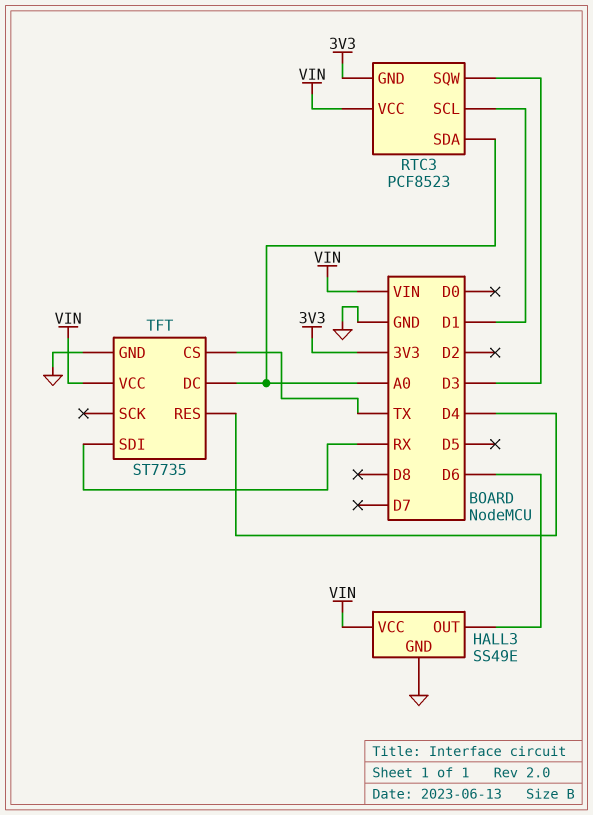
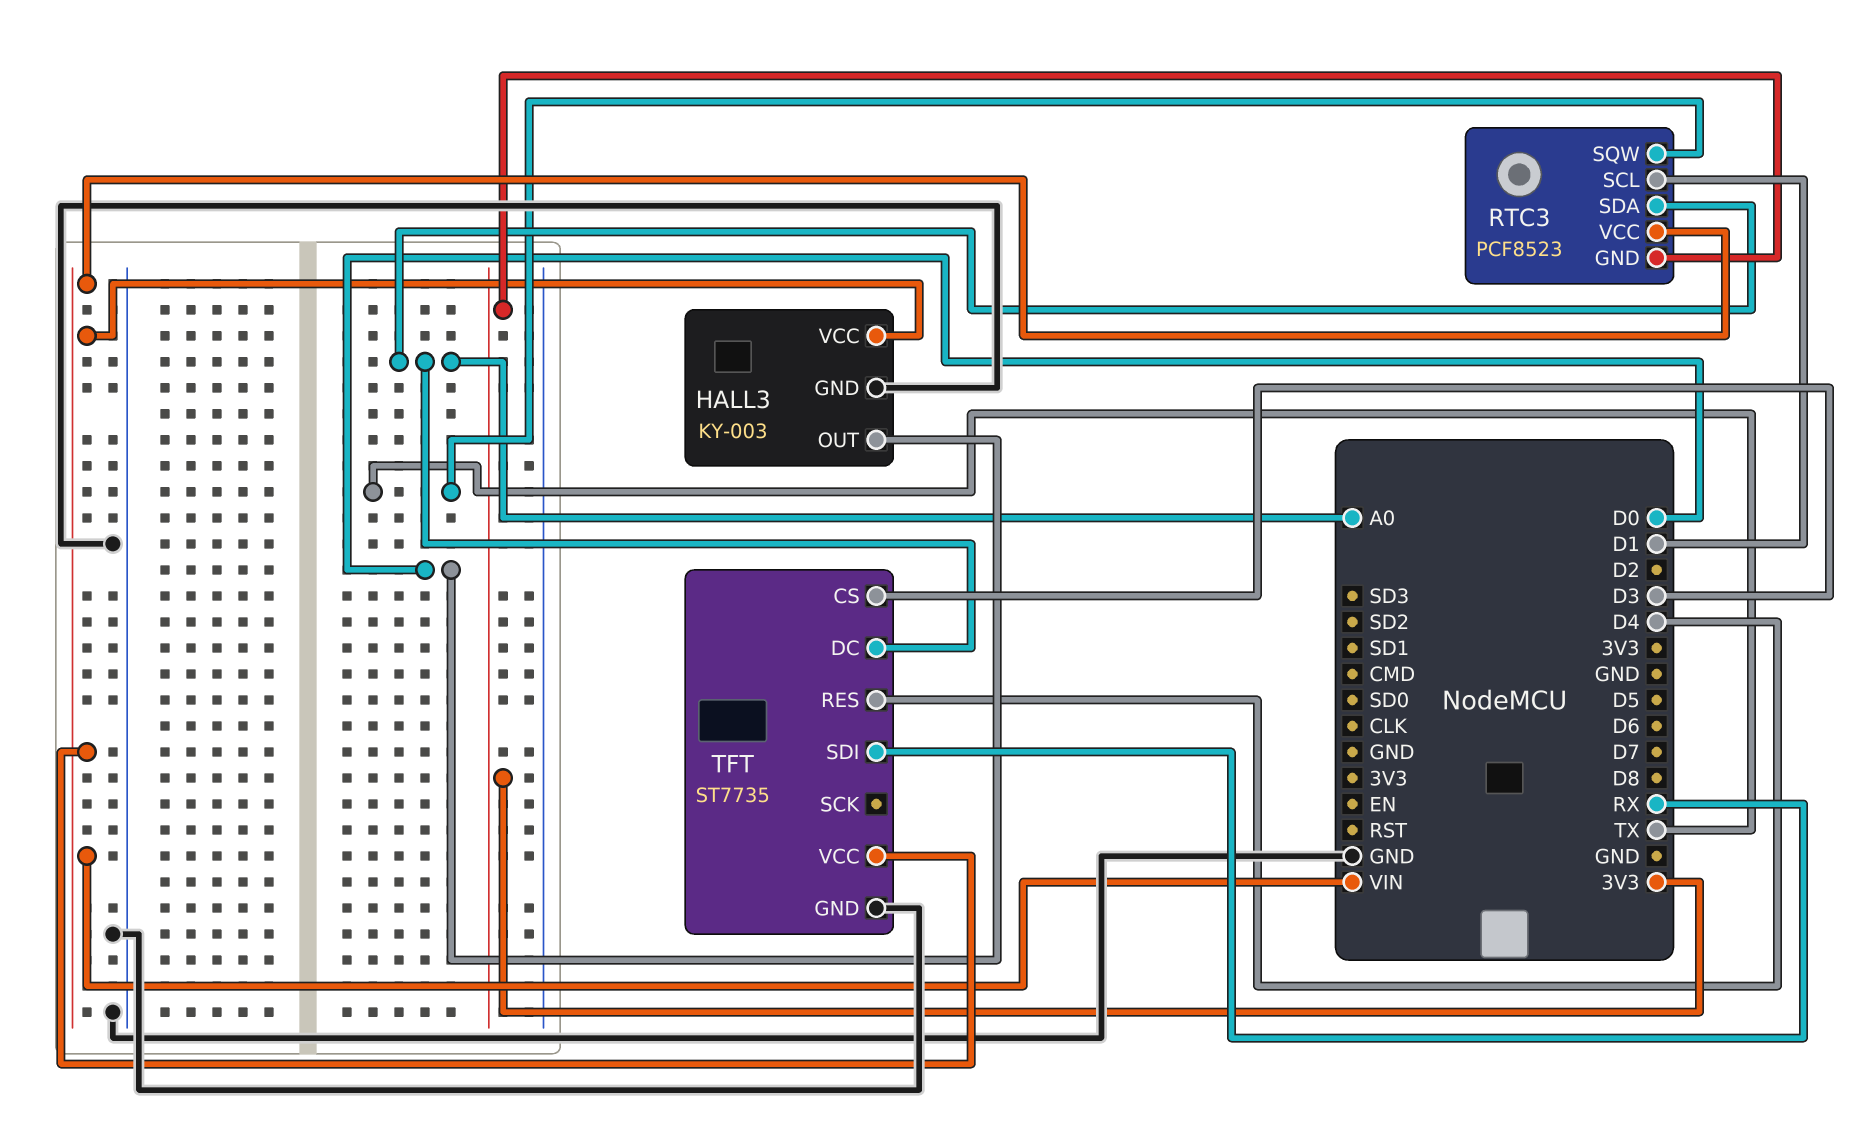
HALL3: SS49E -> KY-003
HALL3 pin OUT: D6 -> D0
RTC3 pin SQW: D3 -> TX
TFT pin CS: TX -> D3

